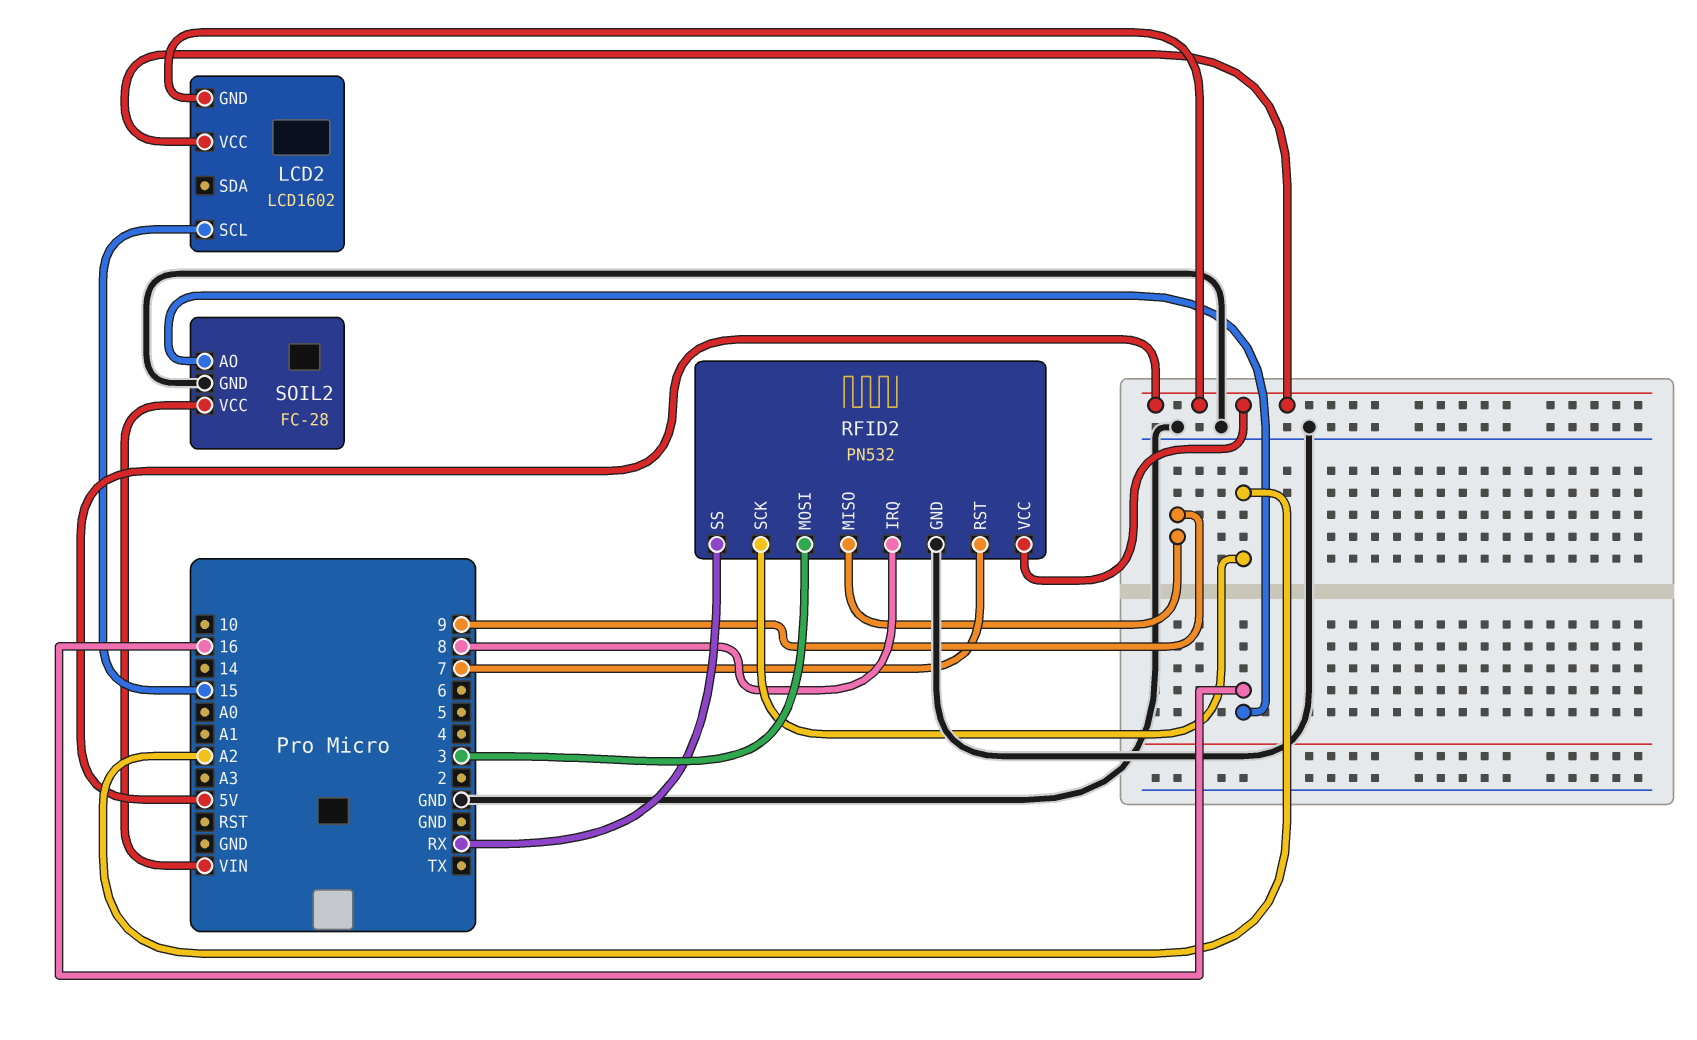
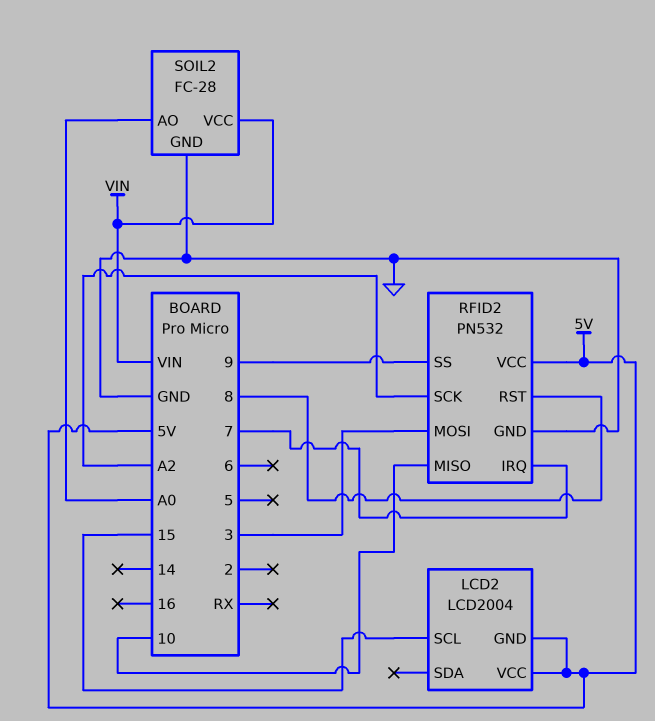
LCD2: LCD1602 -> LCD2004
RFID2 pin IRQ: 8 -> 7
RFID2 pin MISO: 9 -> 10
RFID2 pin RST: 7 -> 8
RFID2 pin SS: RX -> 9
SOIL2 pin AO: 16 -> A0

